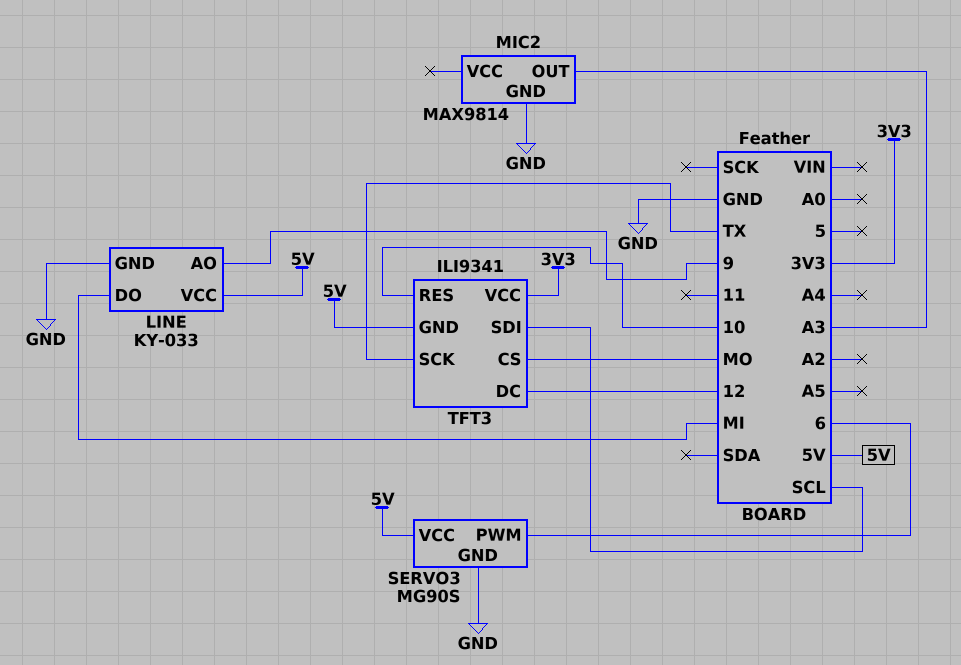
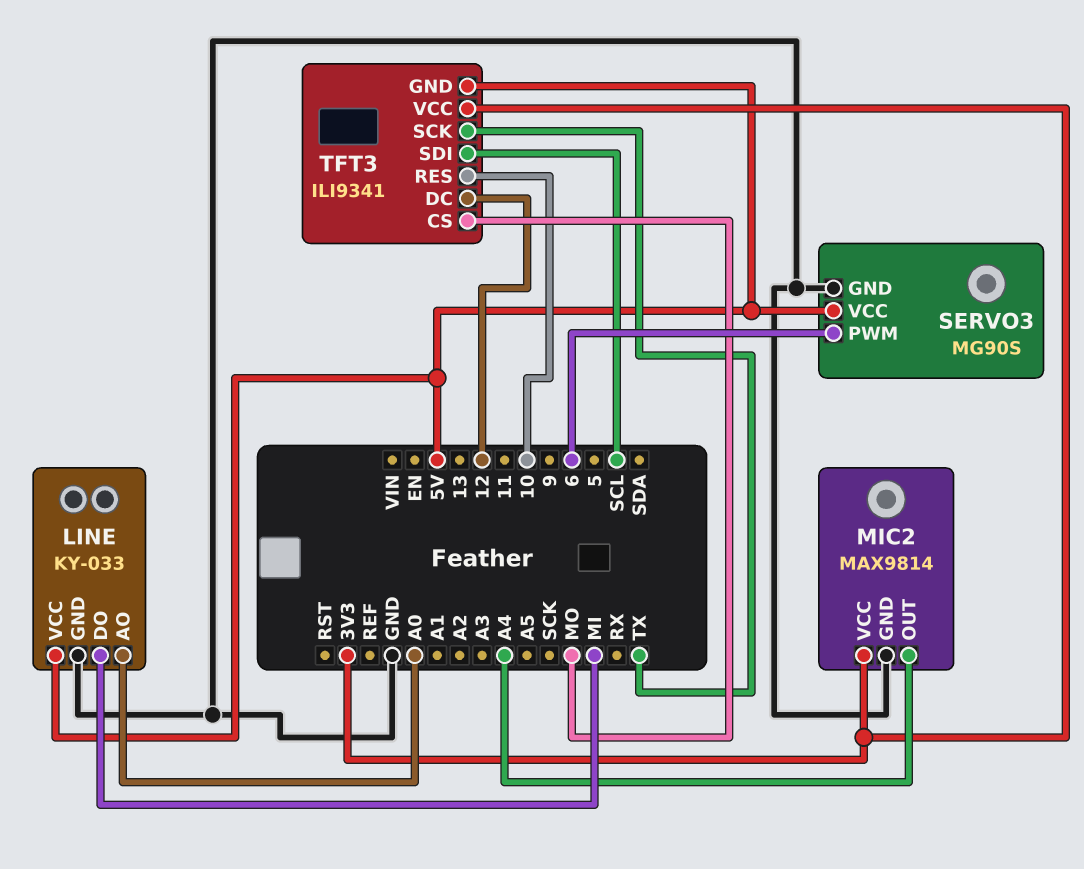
LINE pin AO: 9 -> A0
MIC2 pin OUT: A3 -> A4
MIC2 pin VCC: none -> 3V3

